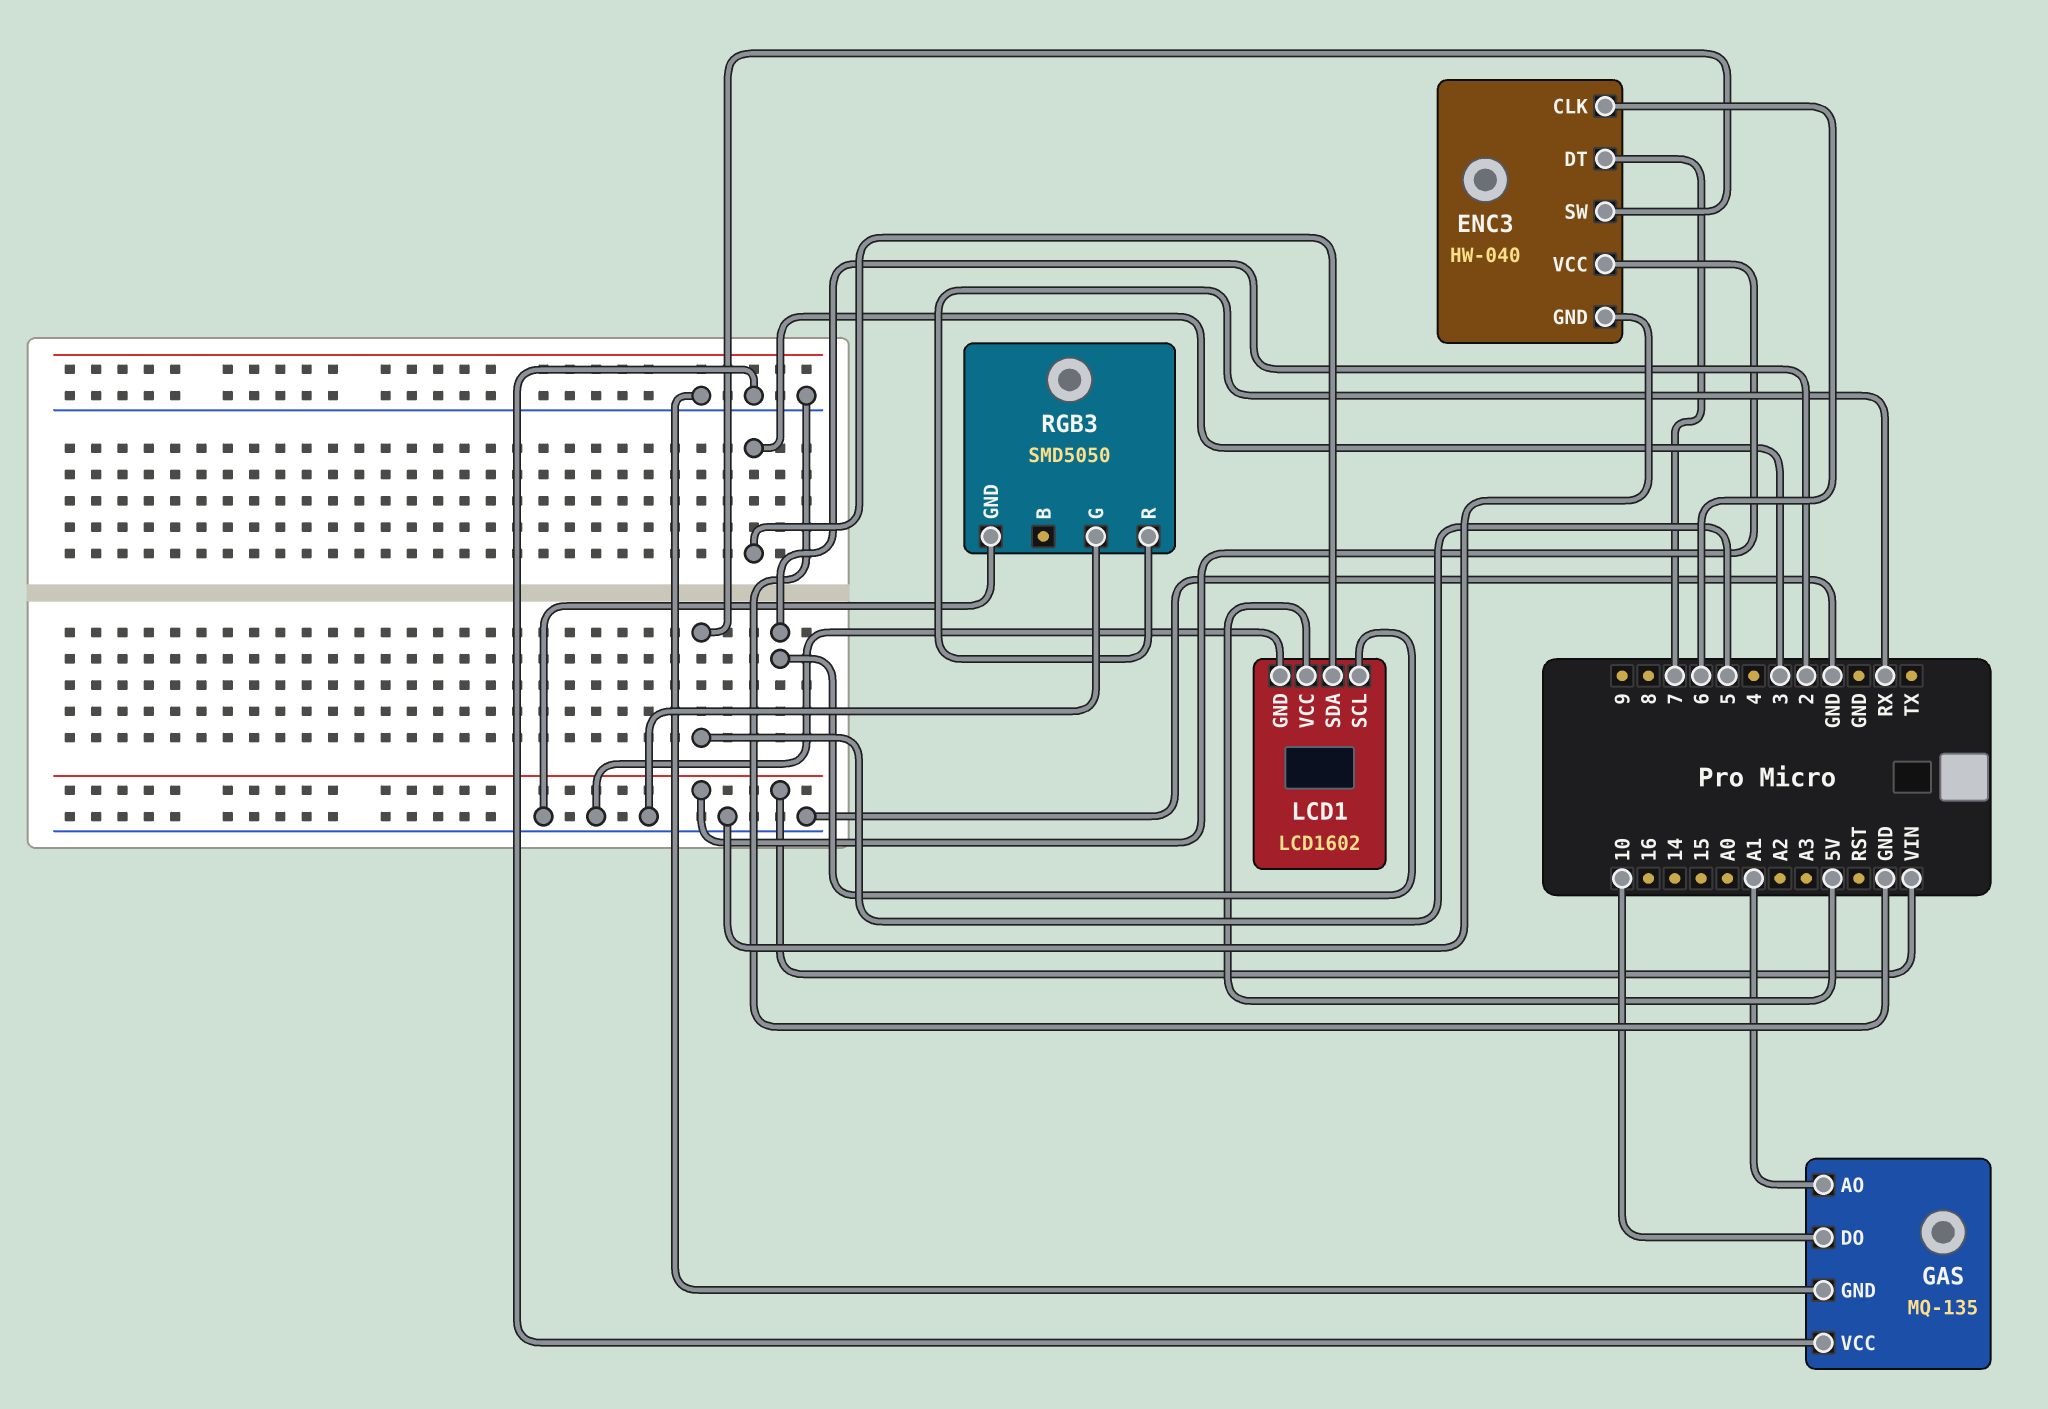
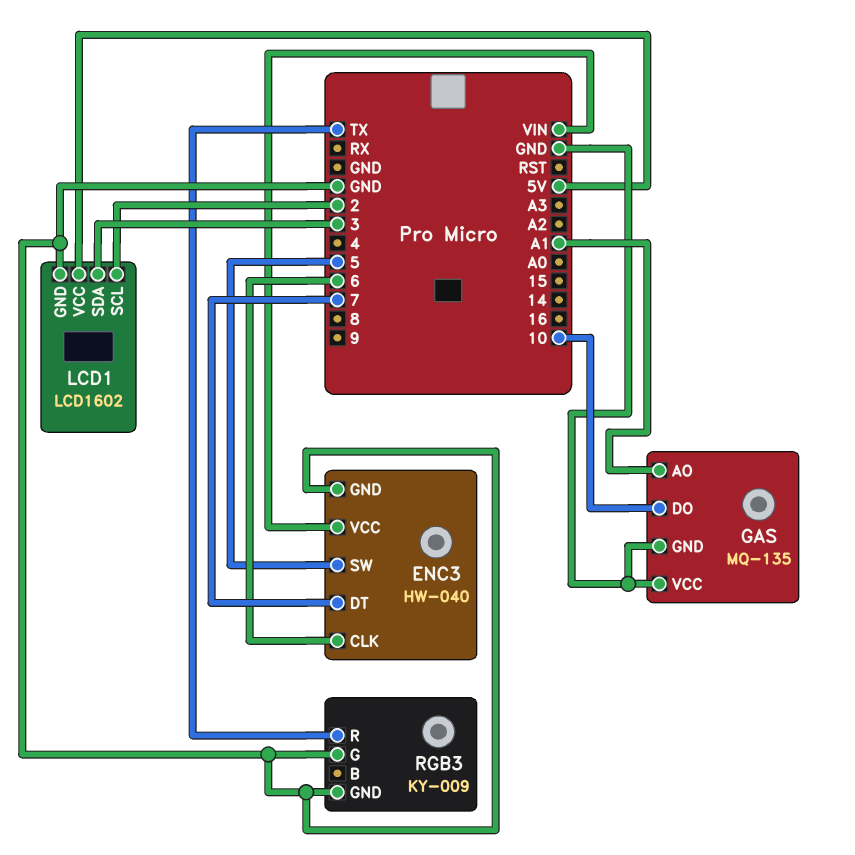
RGB3: SMD5050 -> KY-009
RGB3 pin R: RX -> TX

